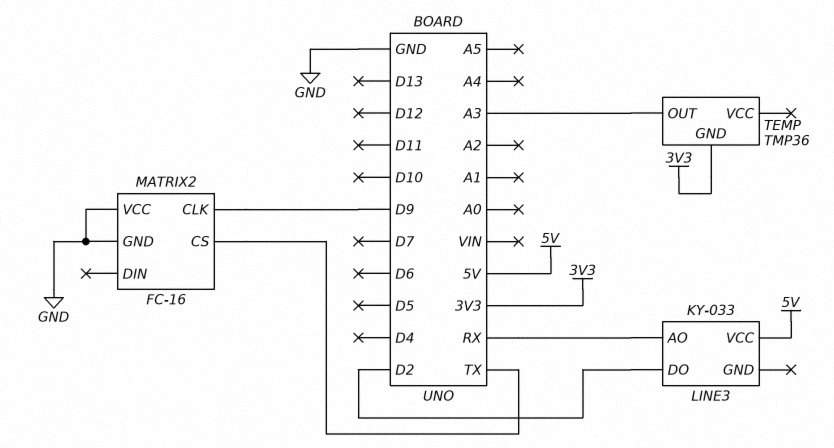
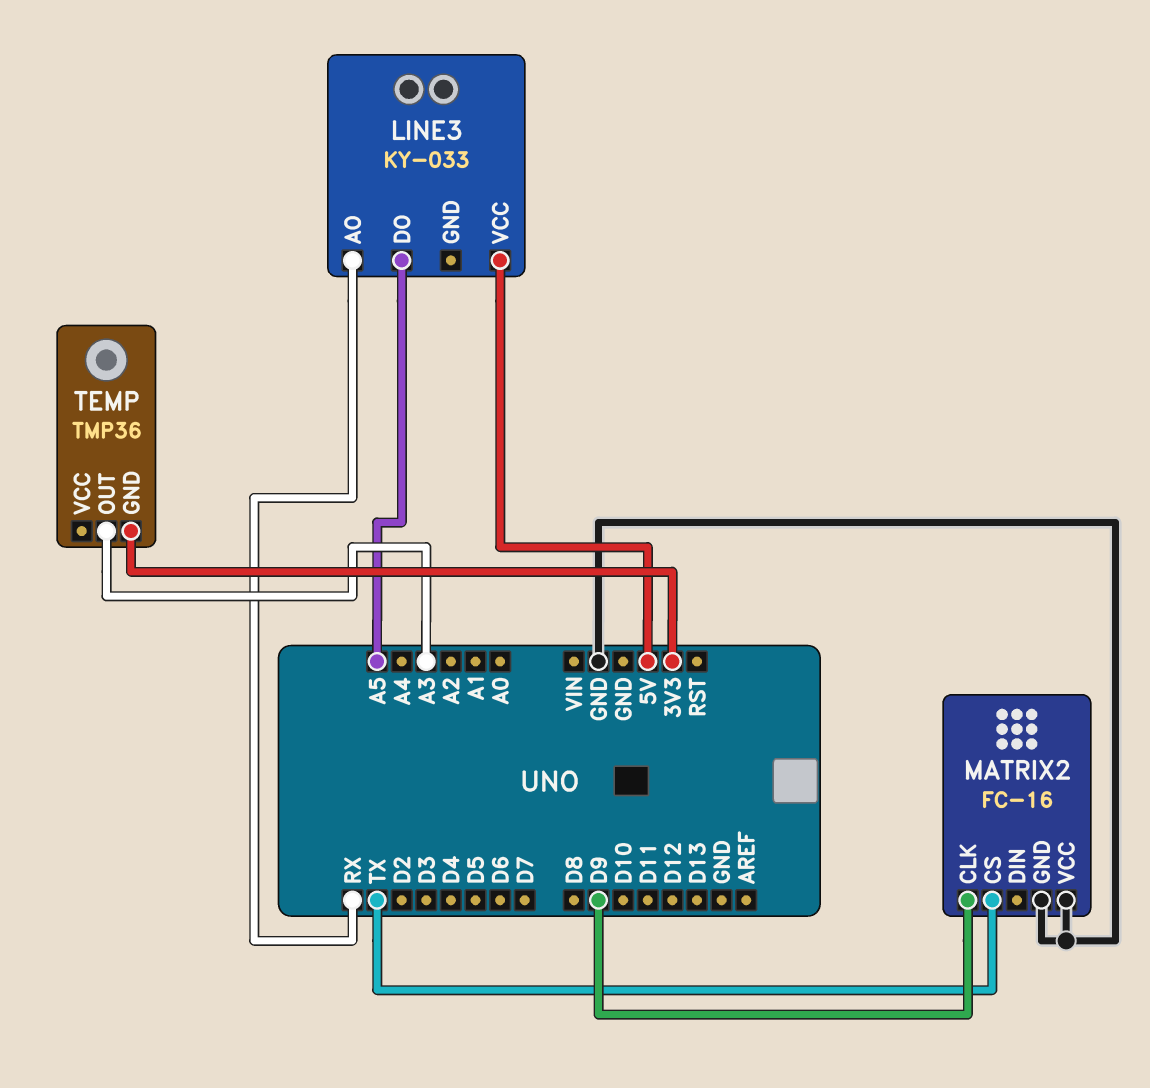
LINE3 pin DO: D2 -> A5

